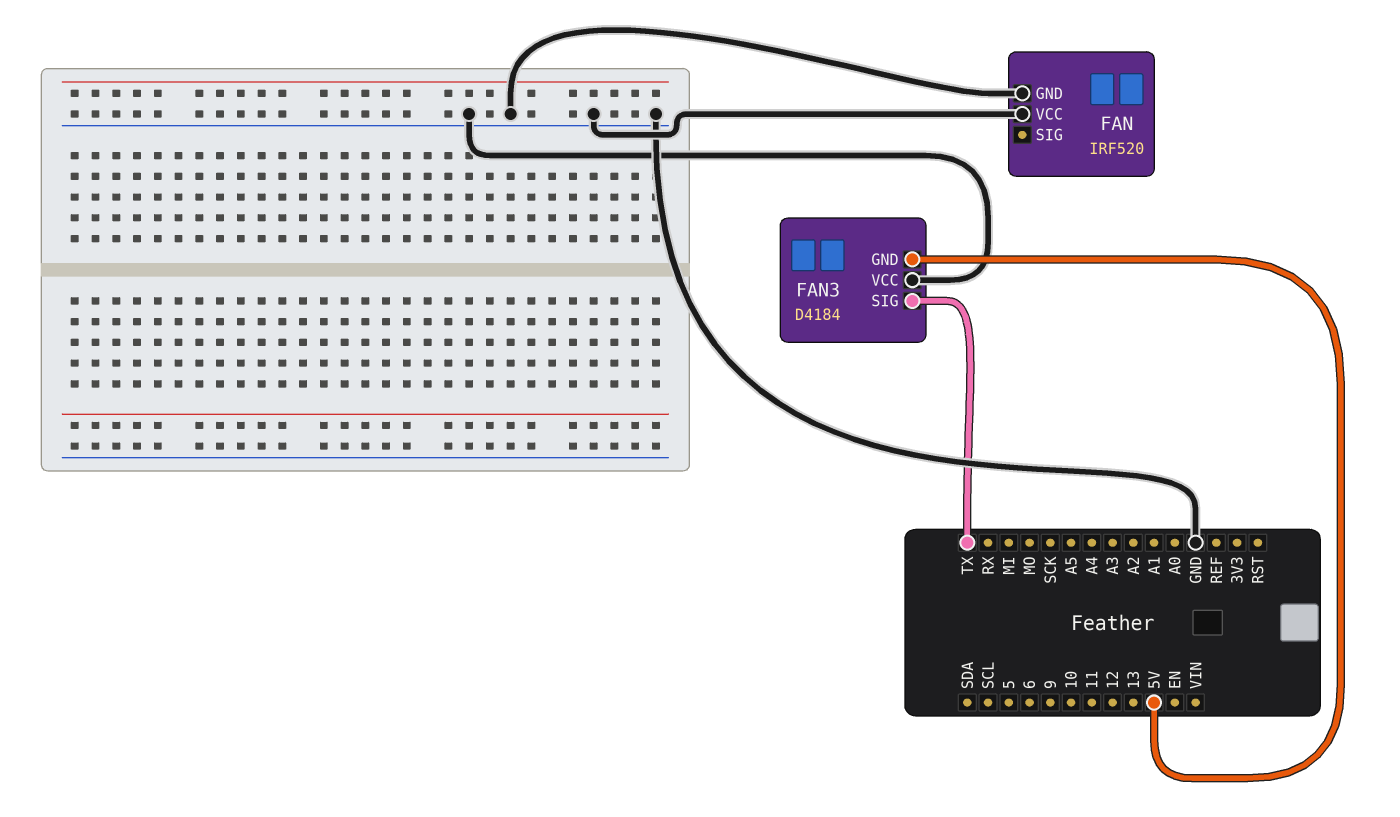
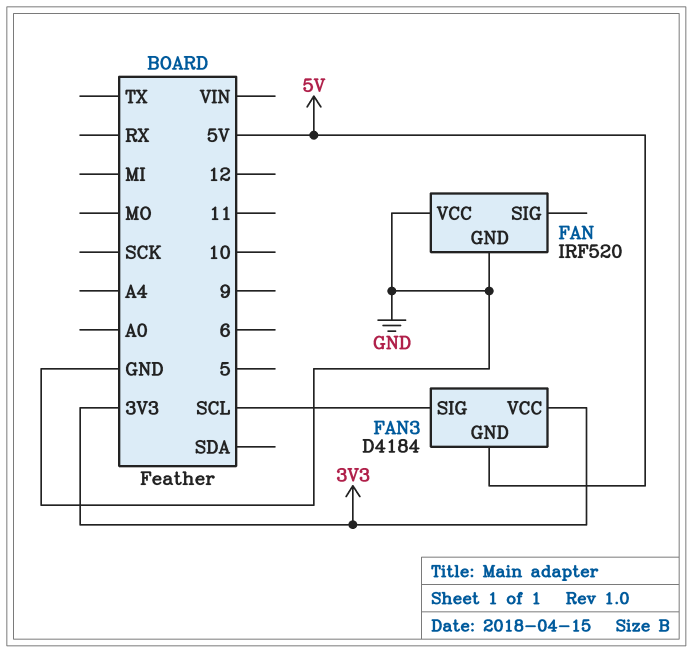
FAN3 pin SIG: TX -> SCL
FAN3 pin VCC: GND -> 3V3

